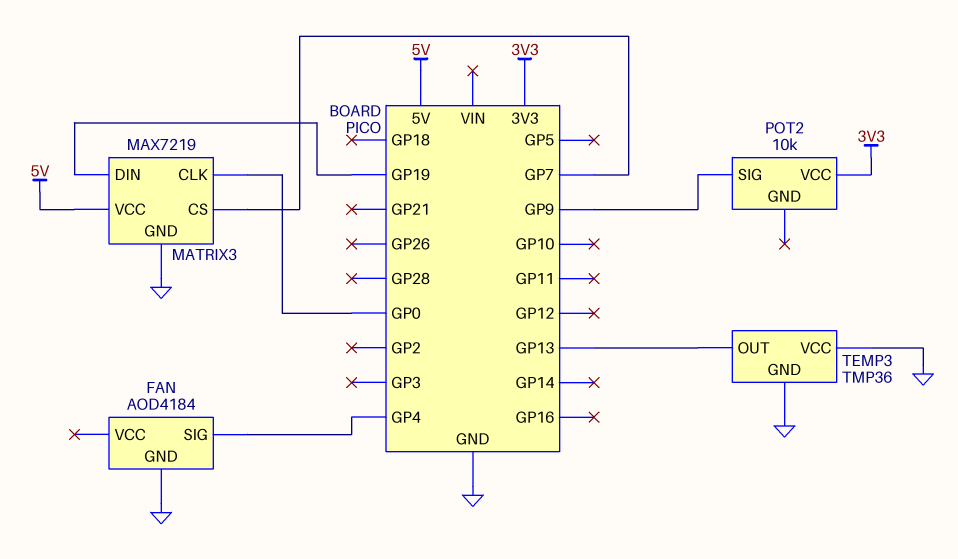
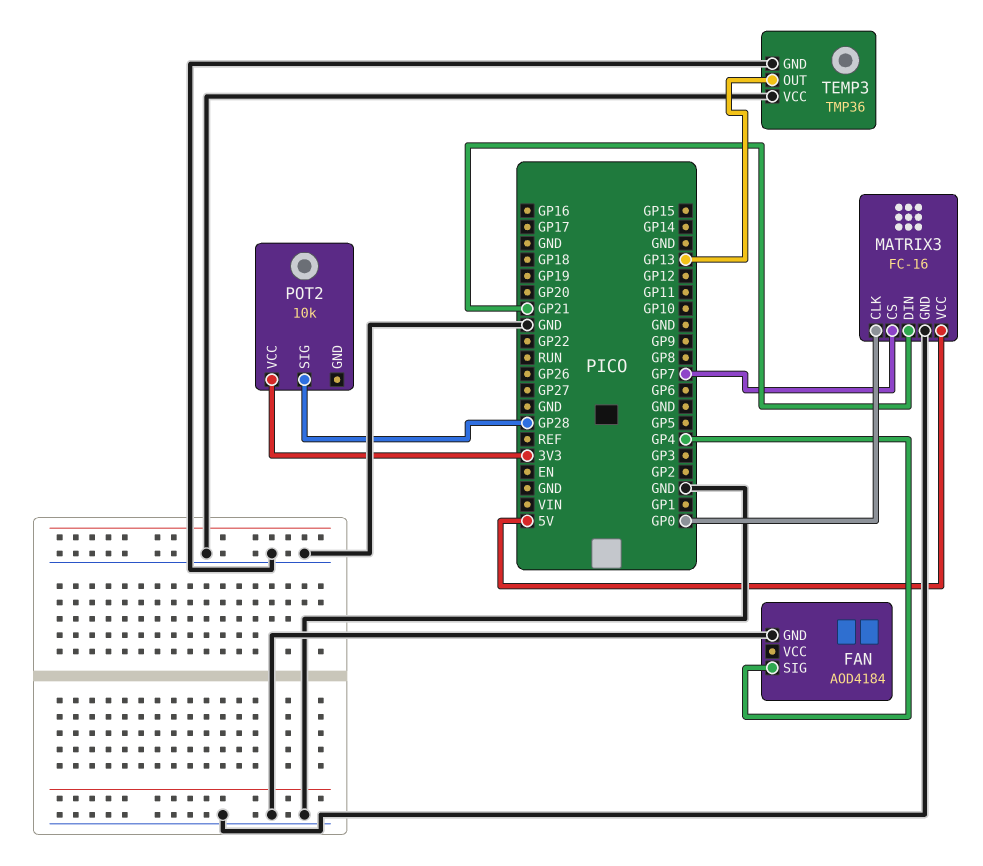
MATRIX3: MAX7219 -> FC-16
MATRIX3 pin DIN: GP19 -> GP21
POT2 pin SIG: GP9 -> GP28

